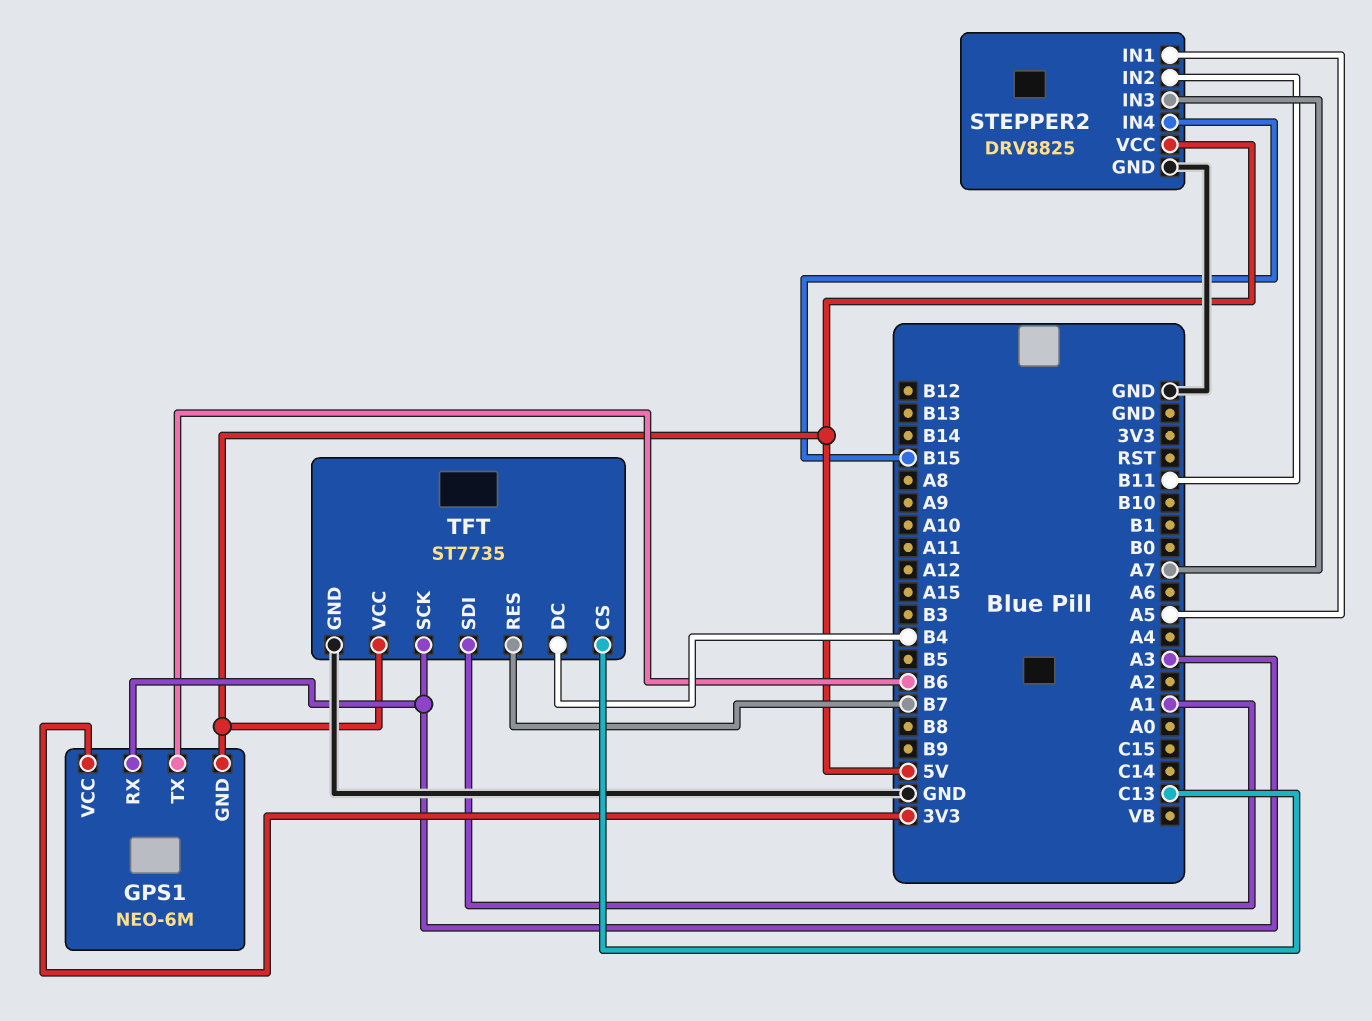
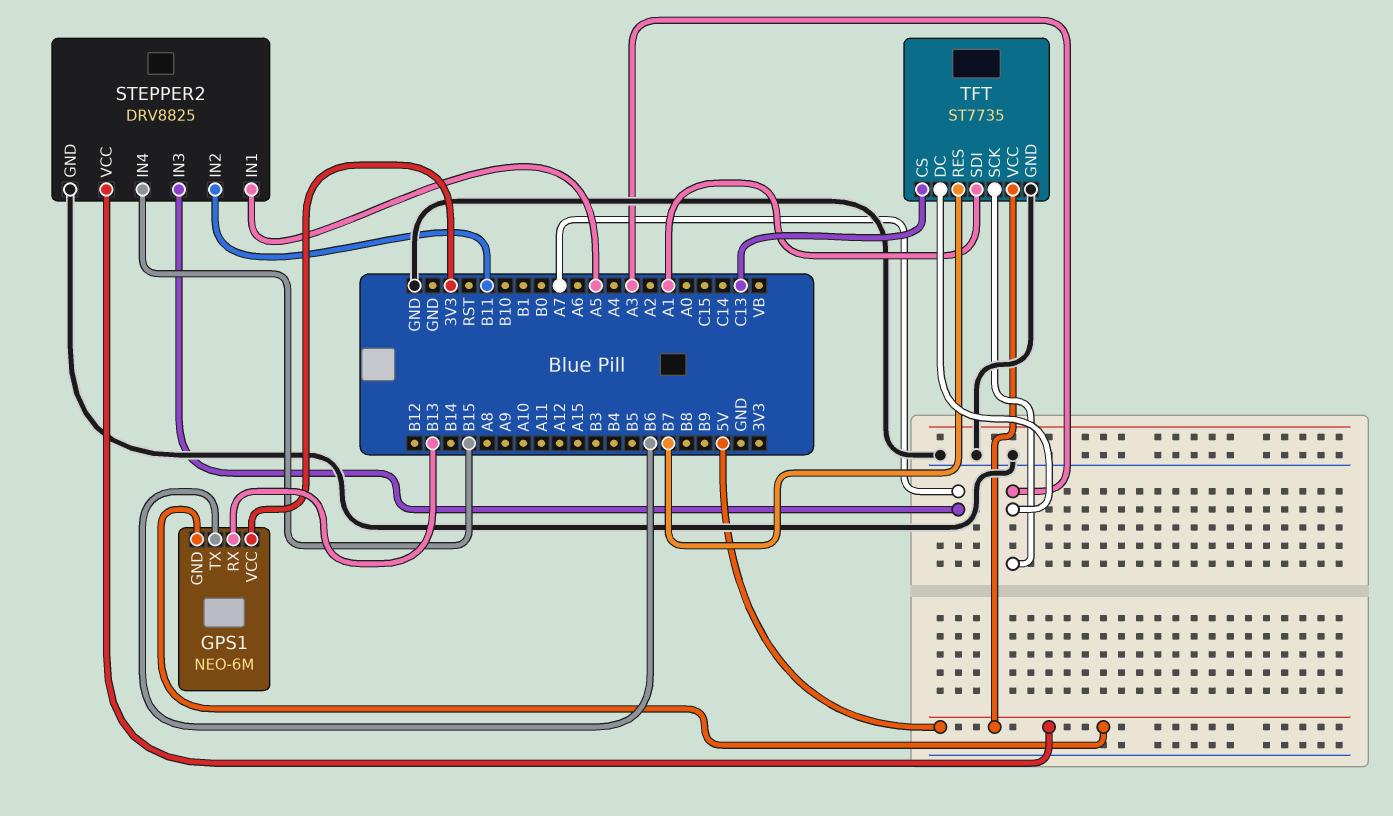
GPS1 pin RX: A3 -> B13
TFT pin DC: B4 -> A3

